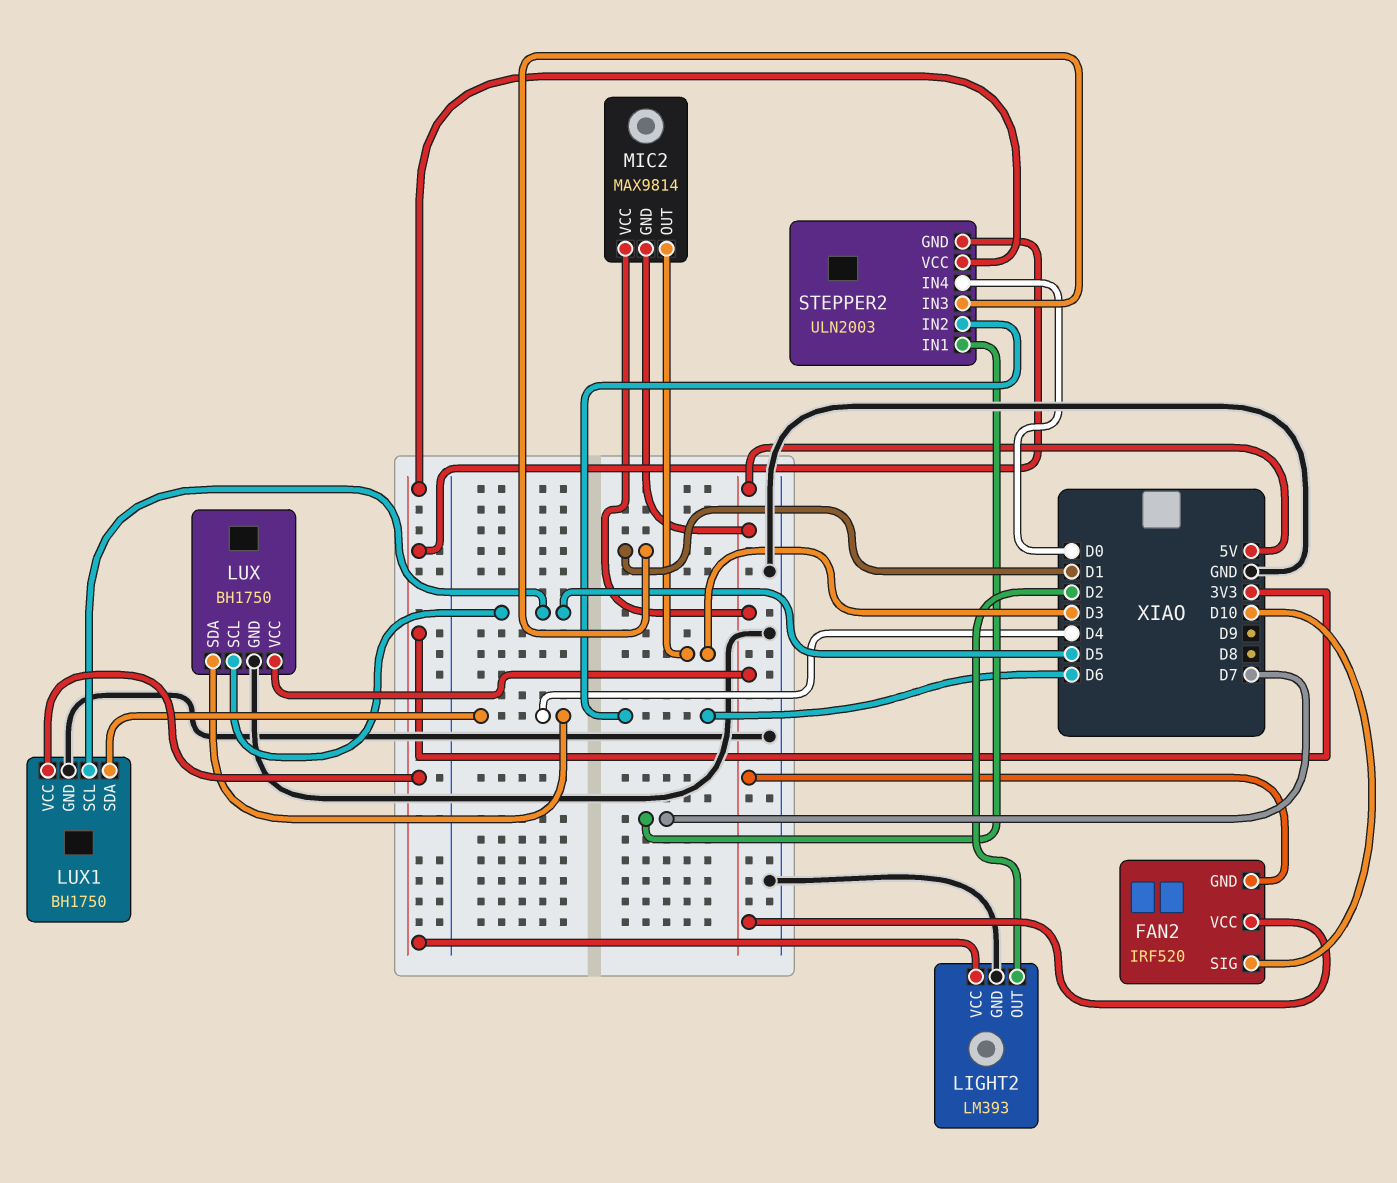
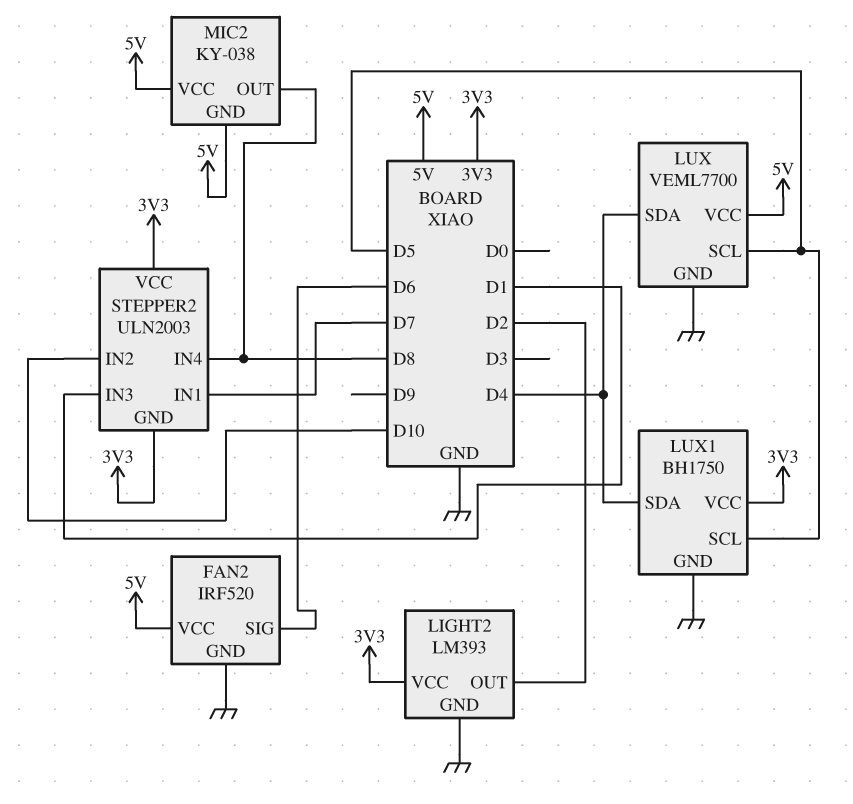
FAN2 pin GND: 5V -> GND
FAN2 pin SIG: D10 -> D6
LUX: BH1750 -> VEML7700
MIC2: MAX9814 -> KY-038
MIC2 pin OUT: D3 -> D8
STEPPER2 pin IN2: D6 -> D10
STEPPER2 pin IN4: D0 -> D8

